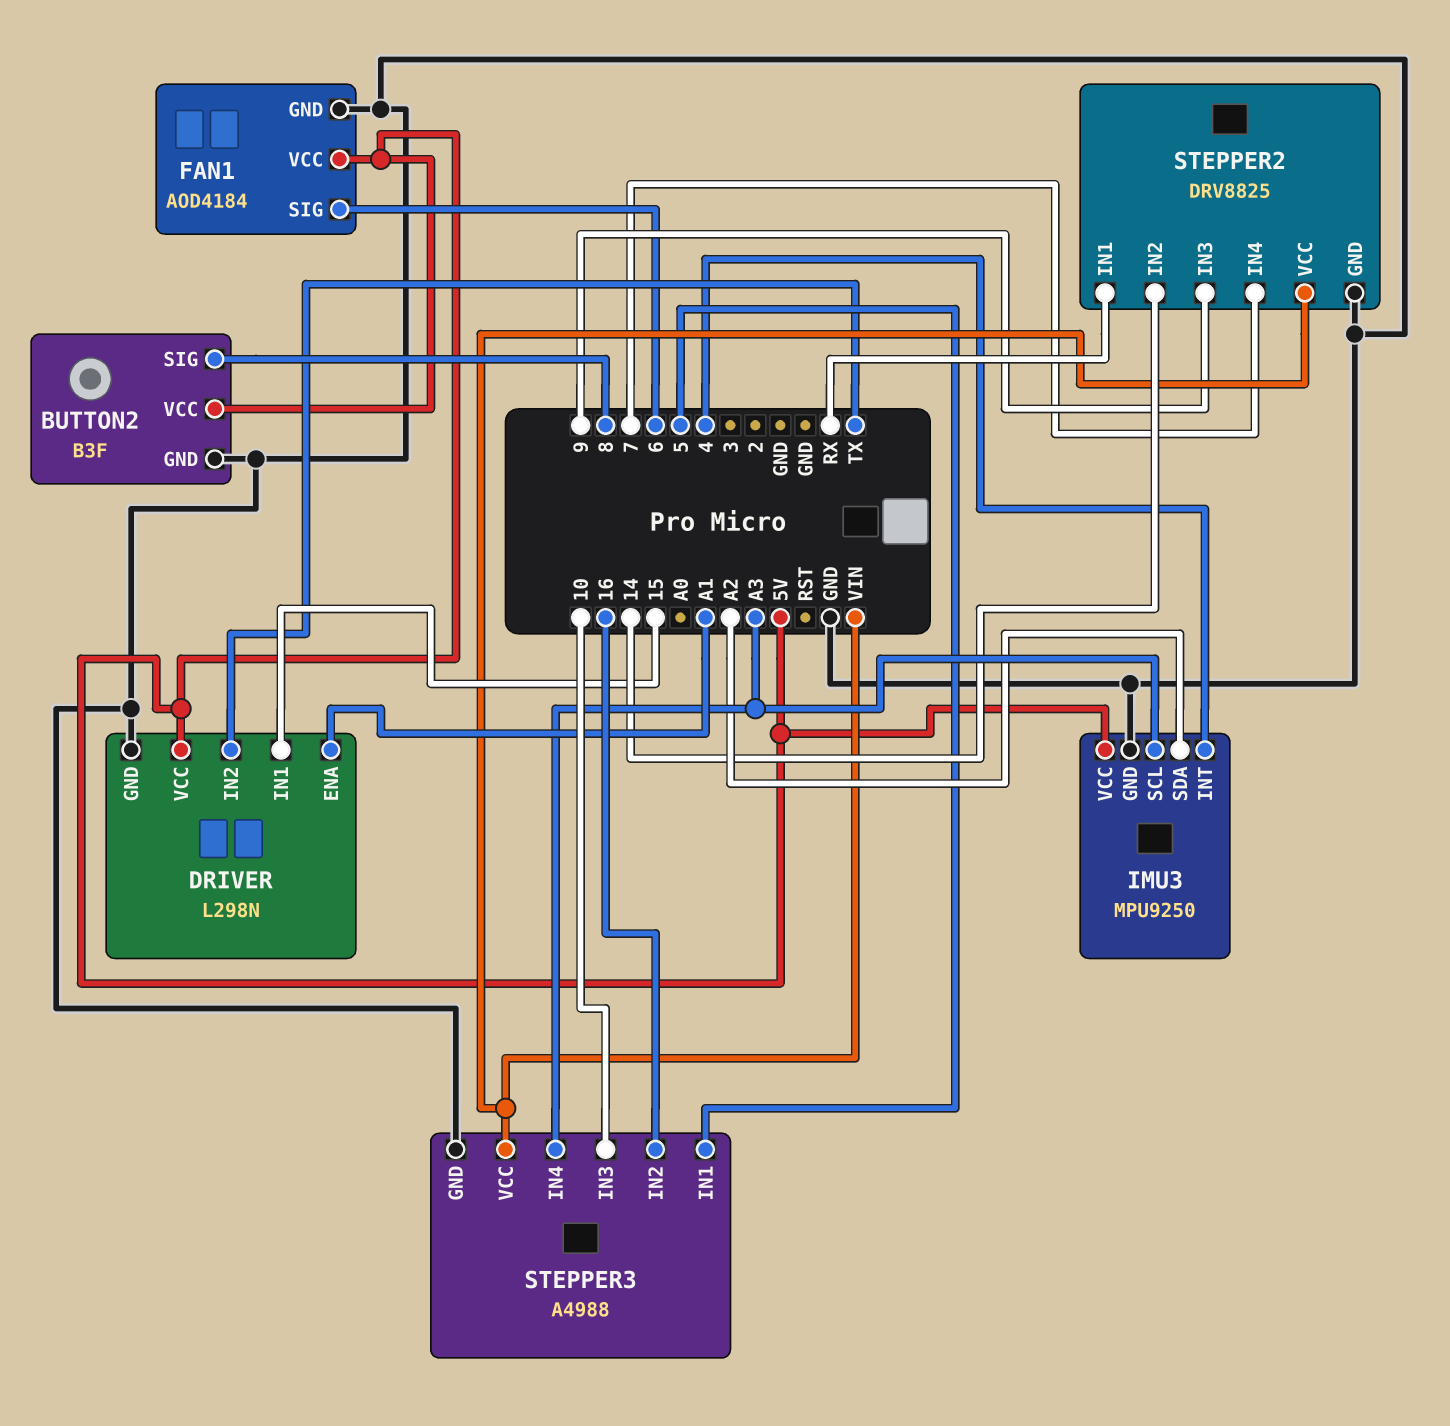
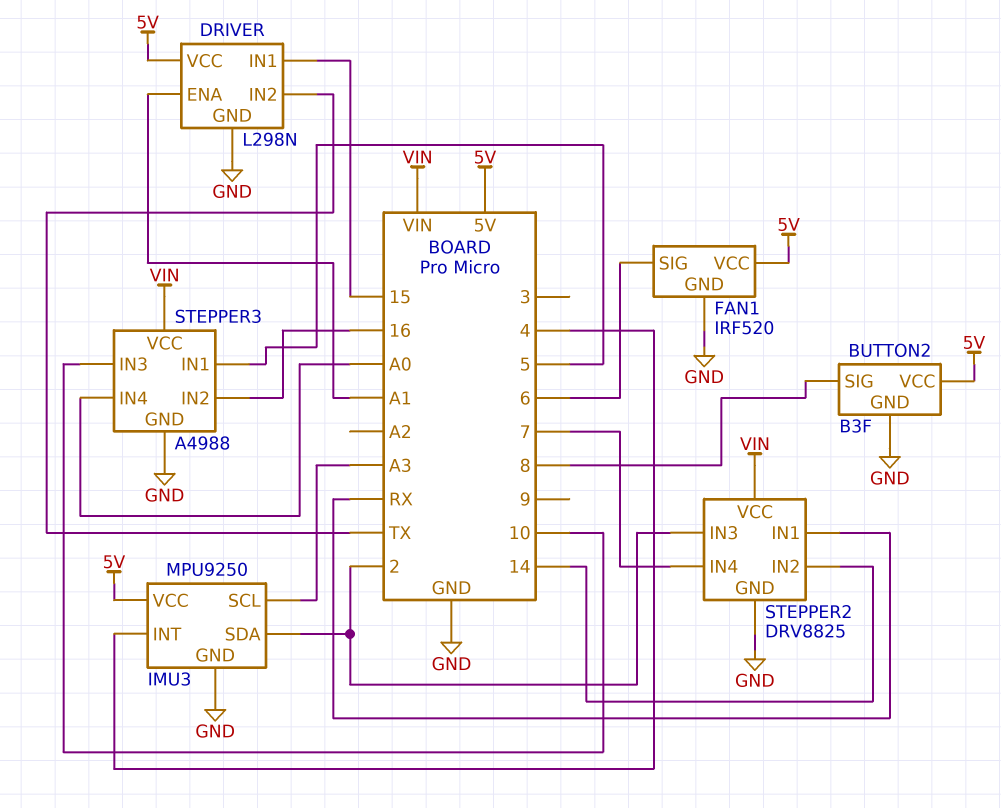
FAN1: AOD4184 -> IRF520
IMU3 pin SDA: A2 -> 2
STEPPER2 pin IN3: 9 -> 2
STEPPER3 pin IN4: A3 -> A0

